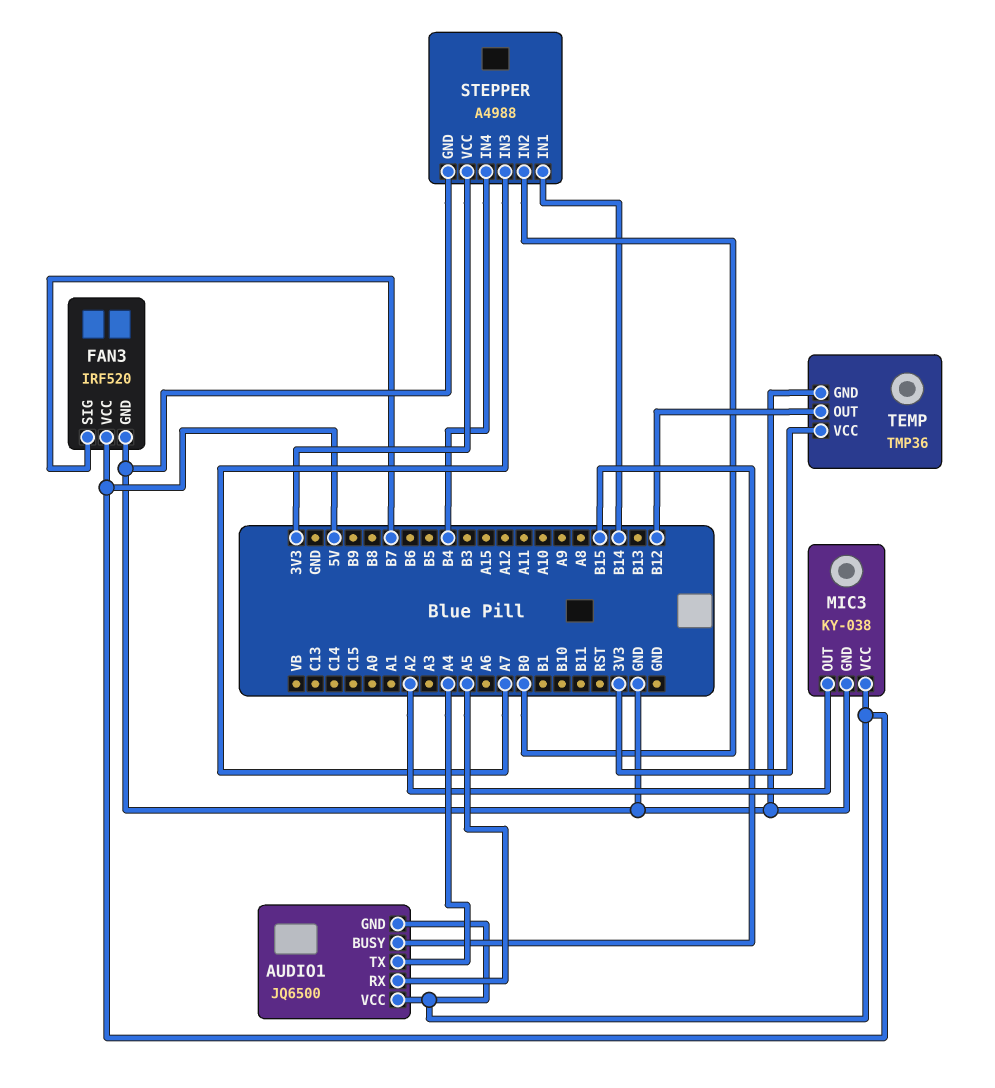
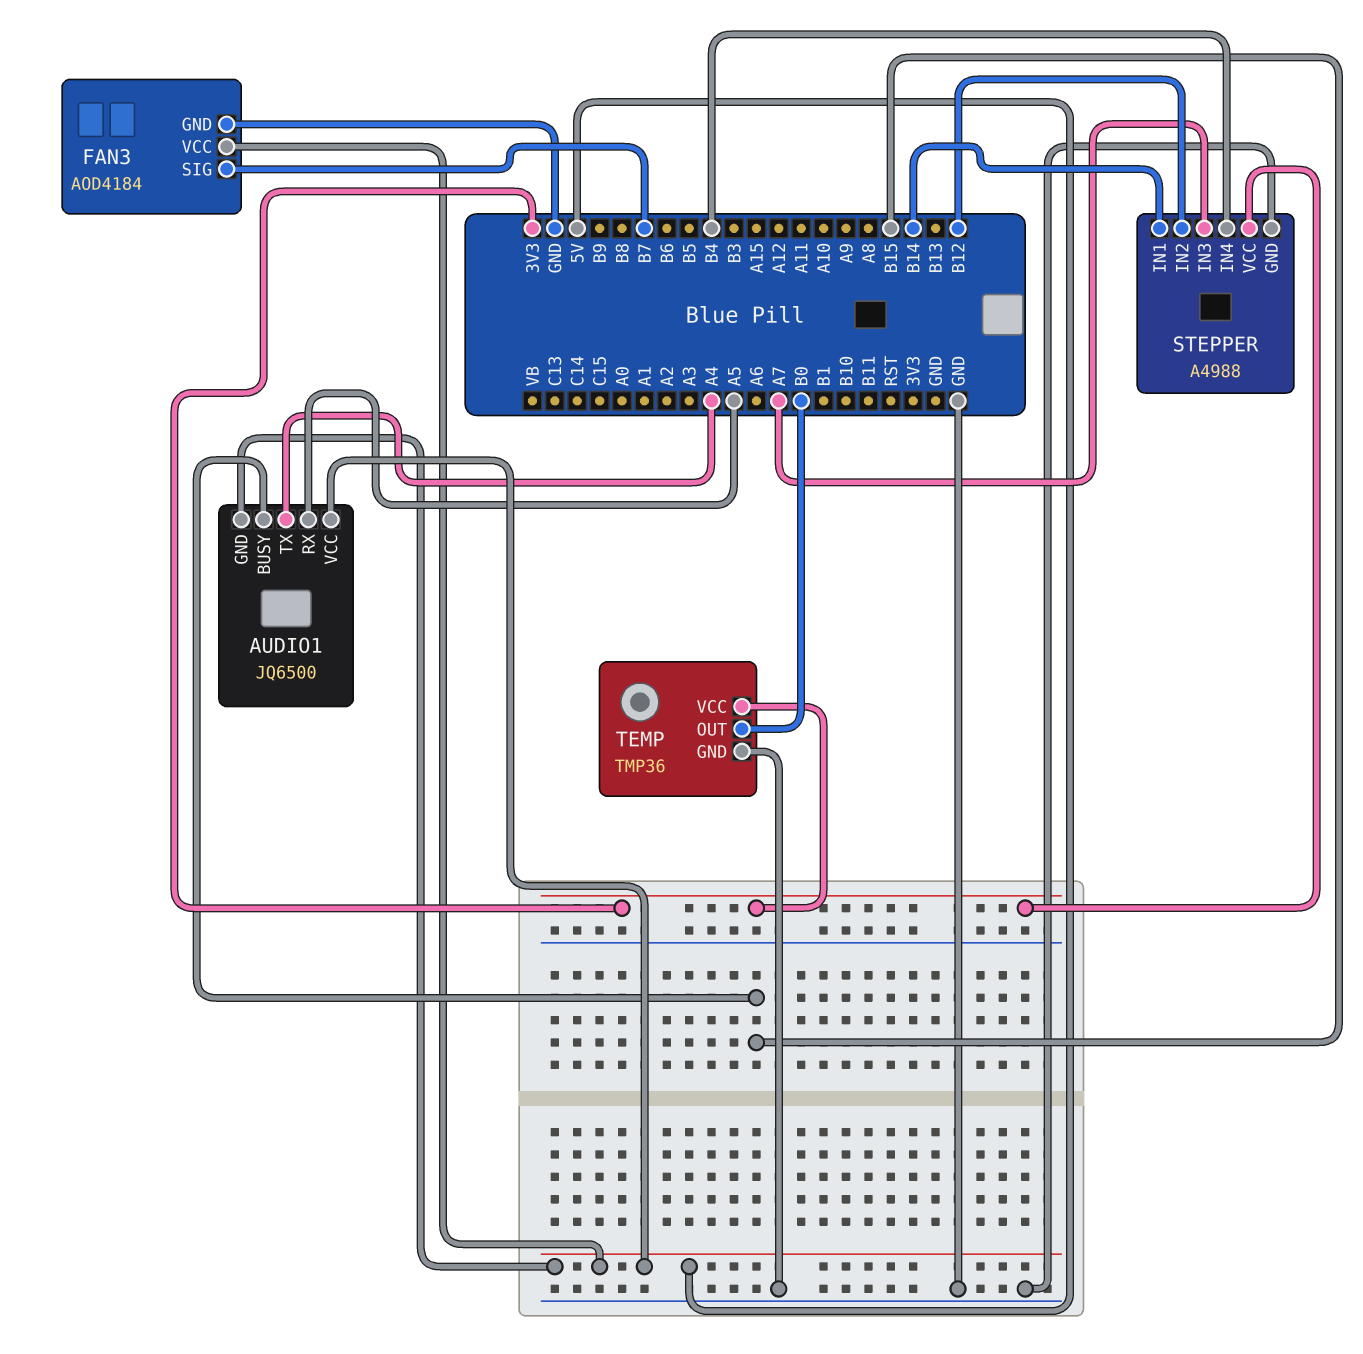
FAN3: IRF520 -> AOD4184
MIC3: KY-038 -> none
MIC3 pin GND: GND -> none
MIC3 pin OUT: A2 -> none
MIC3 pin VCC: 5V -> none
STEPPER pin IN2: B0 -> B12
TEMP pin OUT: B12 -> B0

